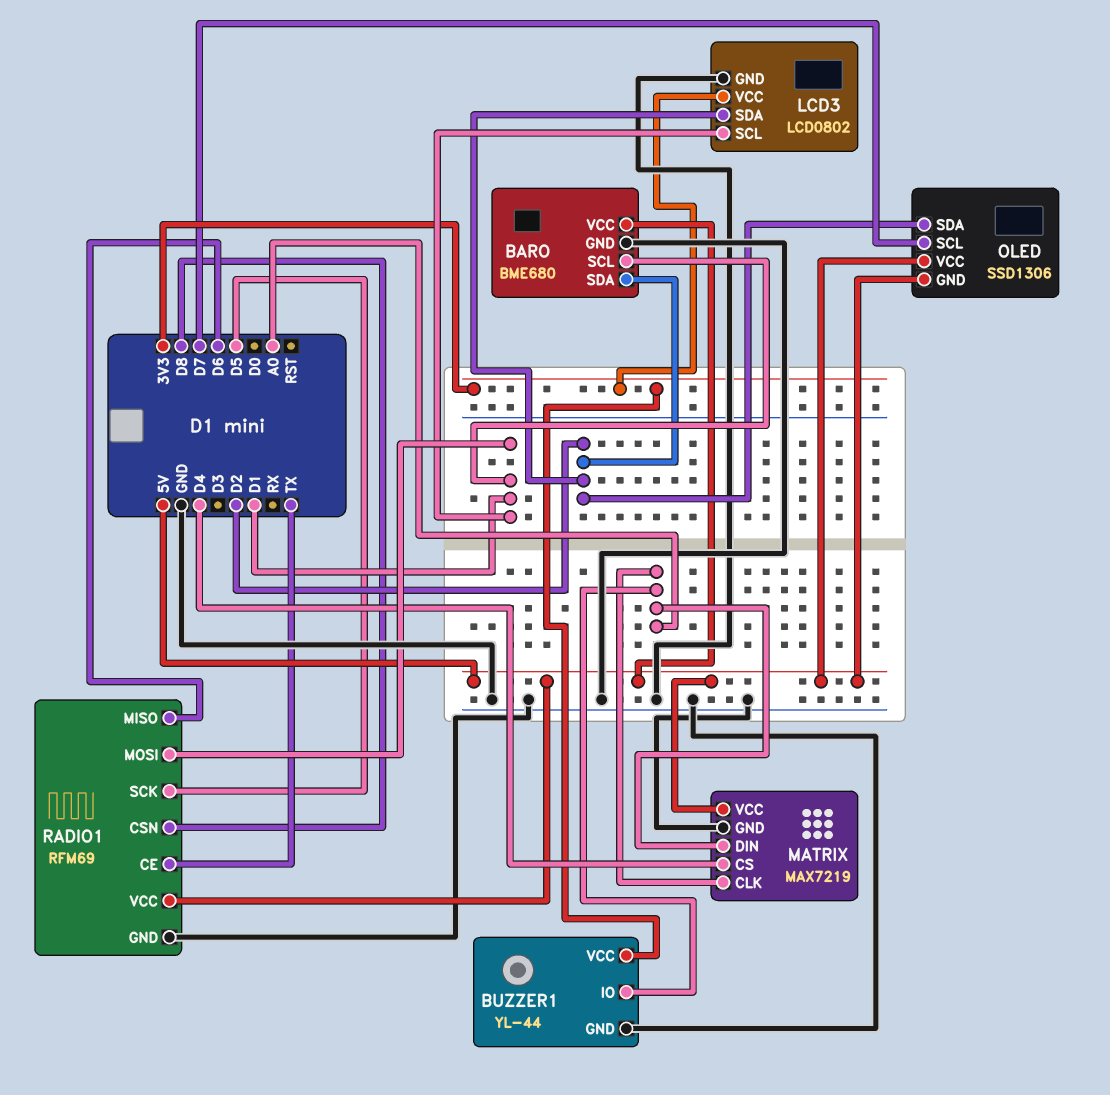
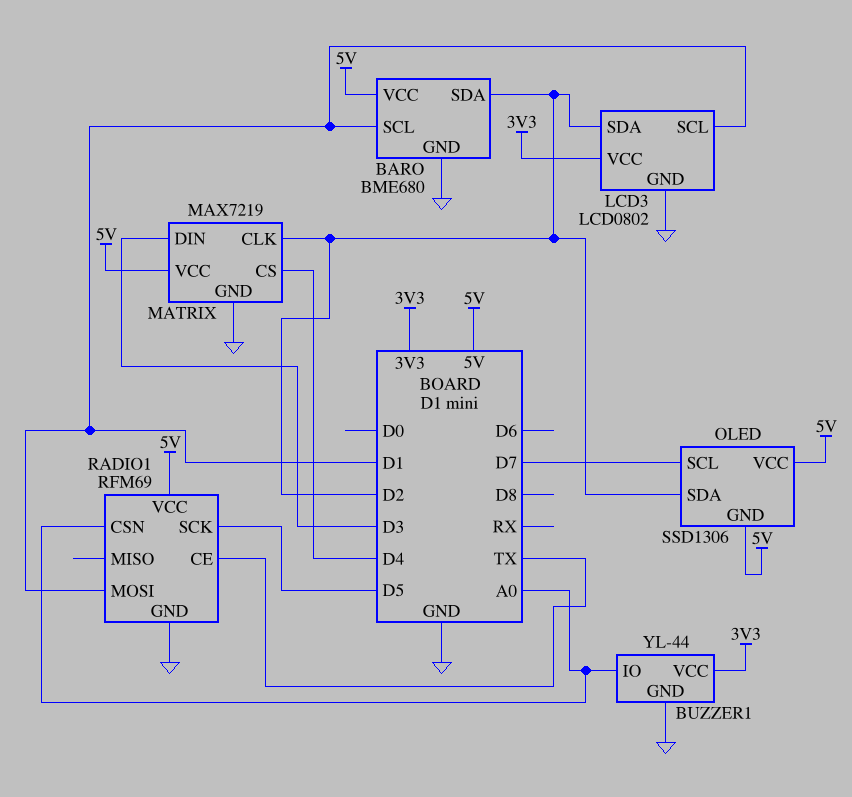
MATRIX pin CLK: A0 -> D2
MATRIX pin DIN: A0 -> D3
RADIO1 pin CSN: D8 -> A0
RADIO1 pin MISO: D6 -> none

